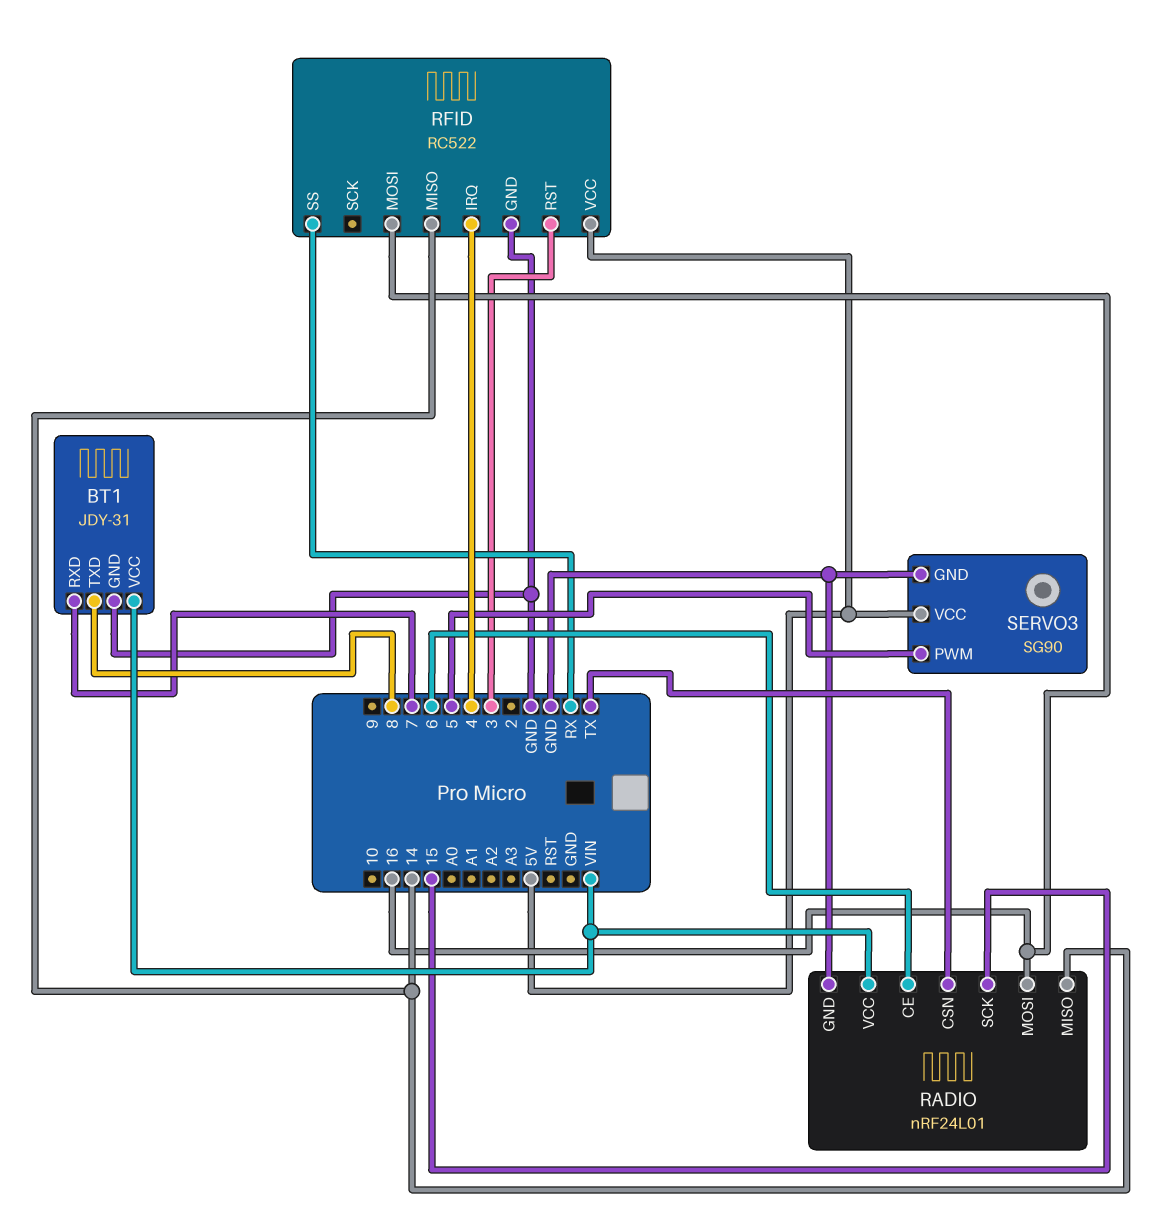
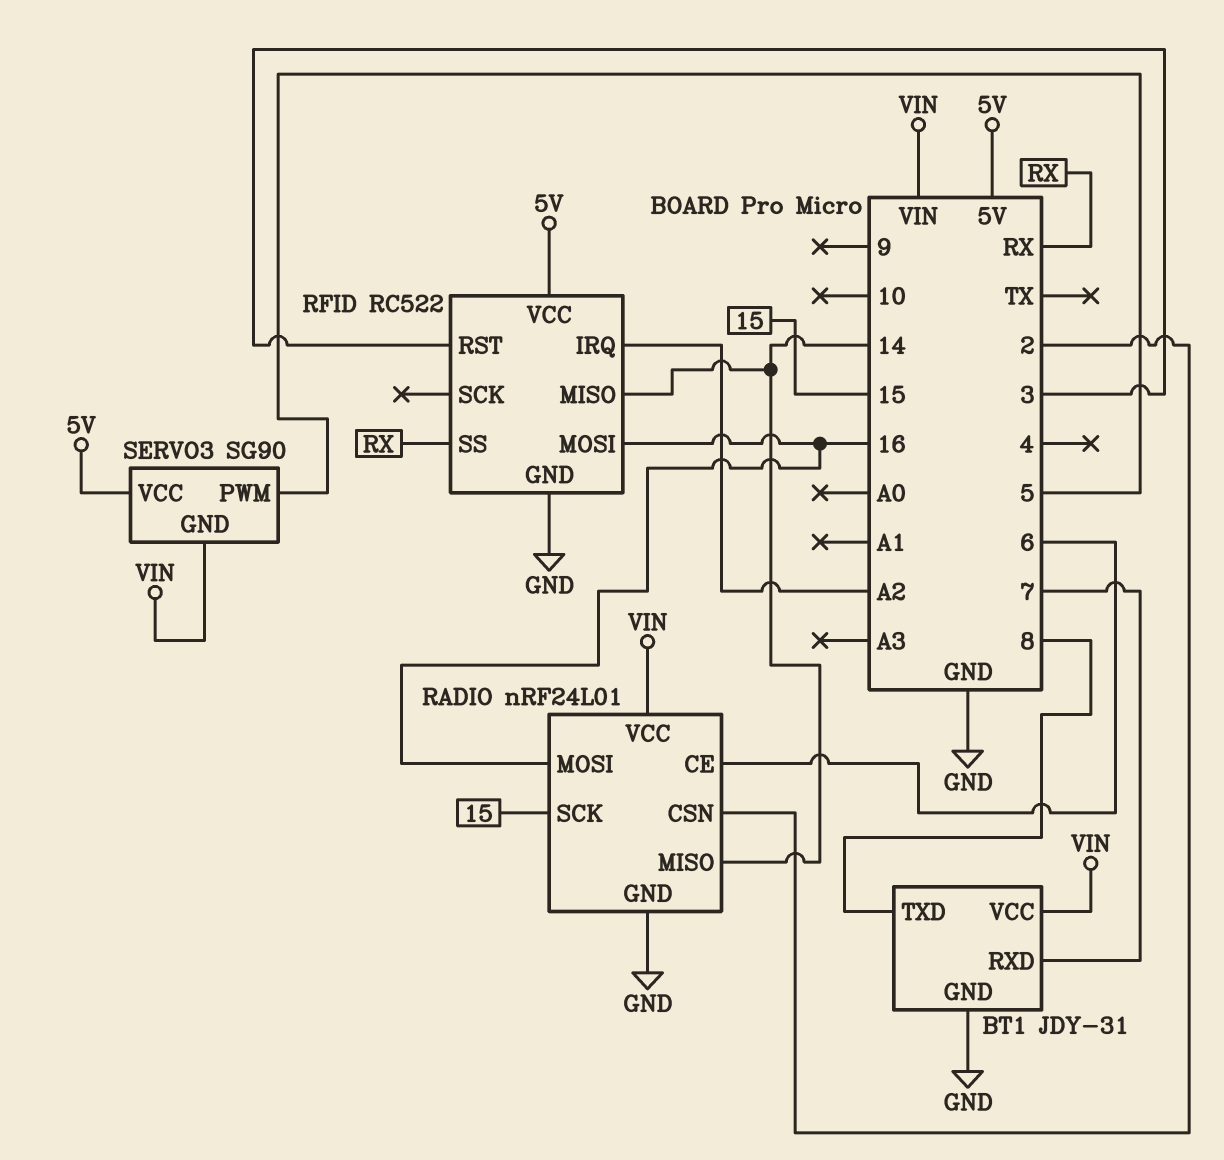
RADIO pin CSN: TX -> 2
RFID pin IRQ: 4 -> A2
SERVO3 pin GND: GND -> VIN

